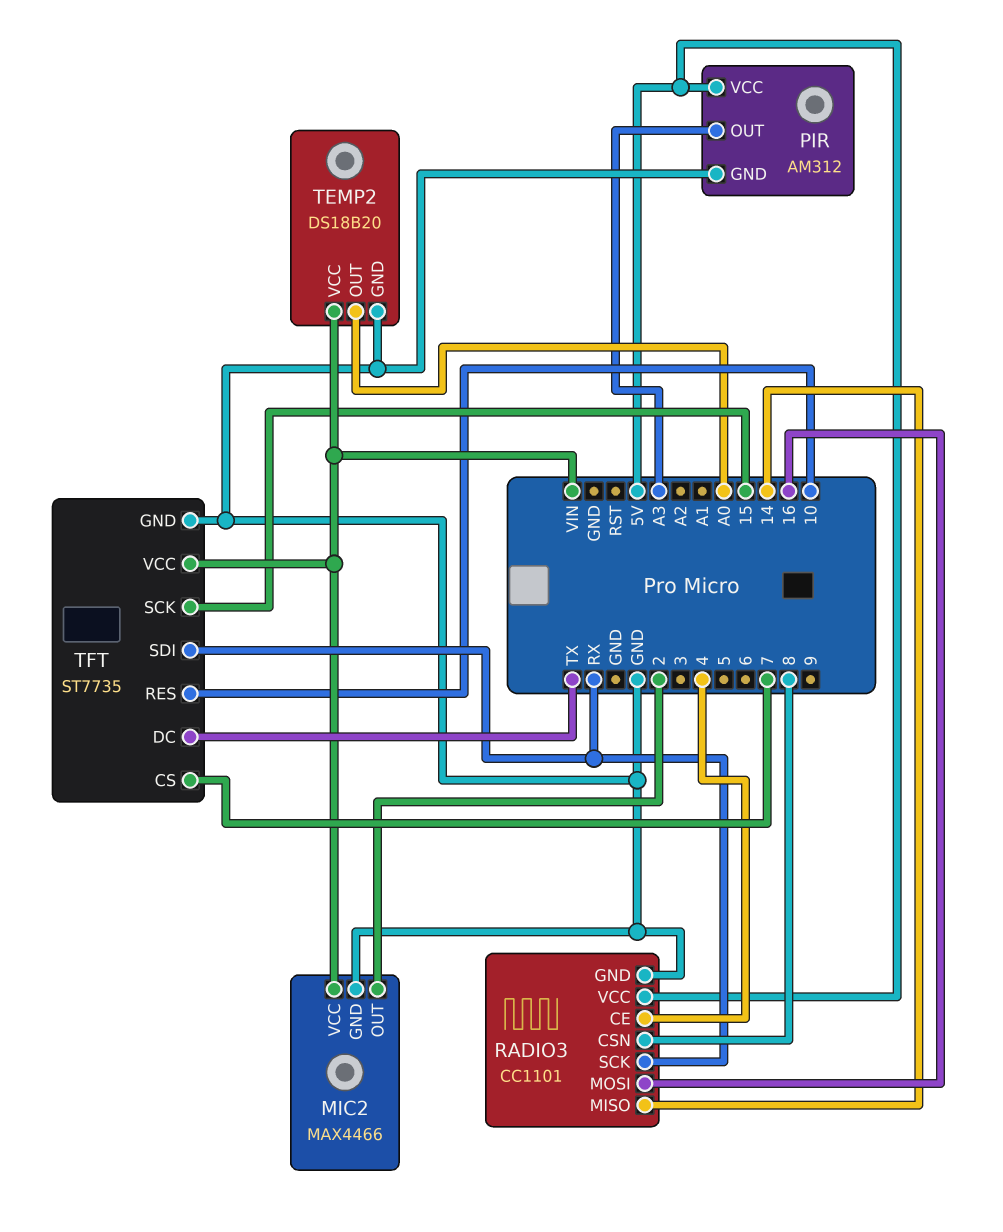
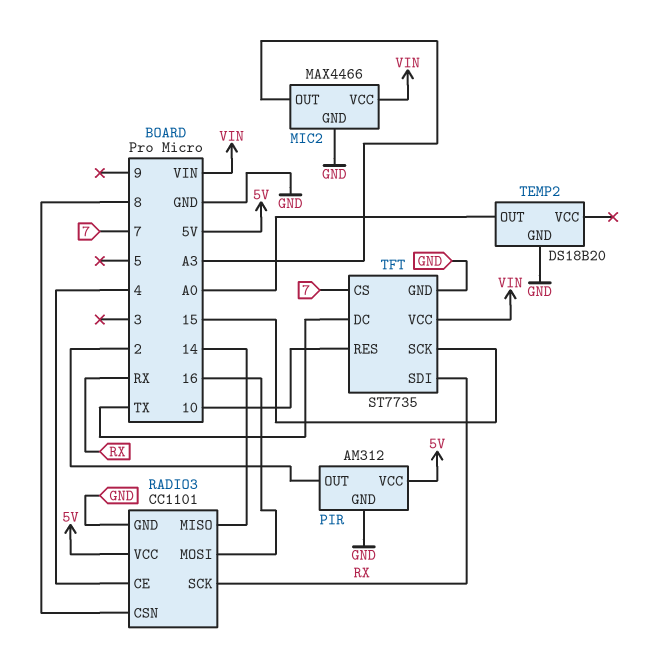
MIC2 pin OUT: 2 -> A3
PIR pin OUT: A3 -> 2
TEMP2 pin VCC: VIN -> none

